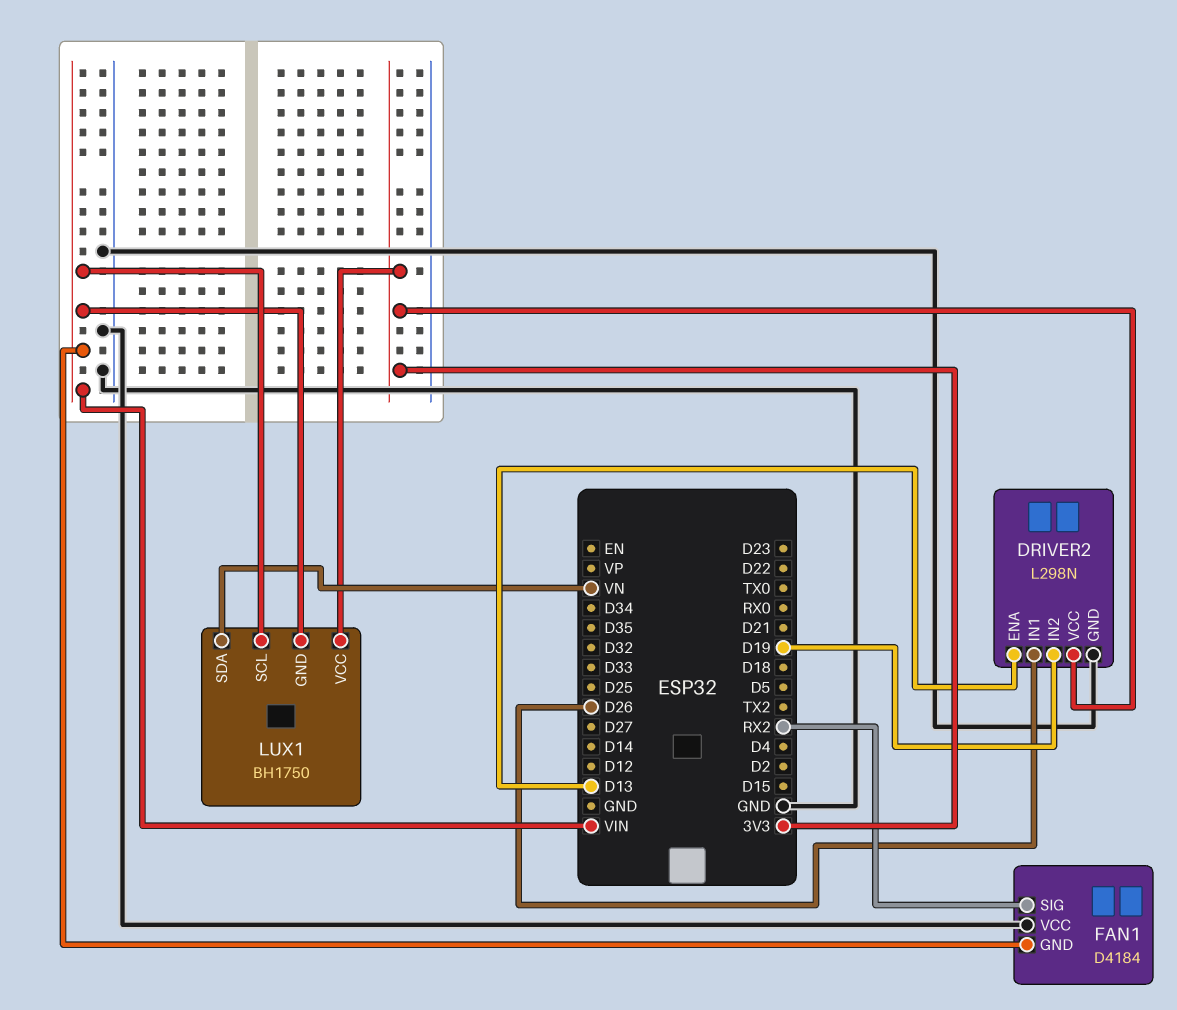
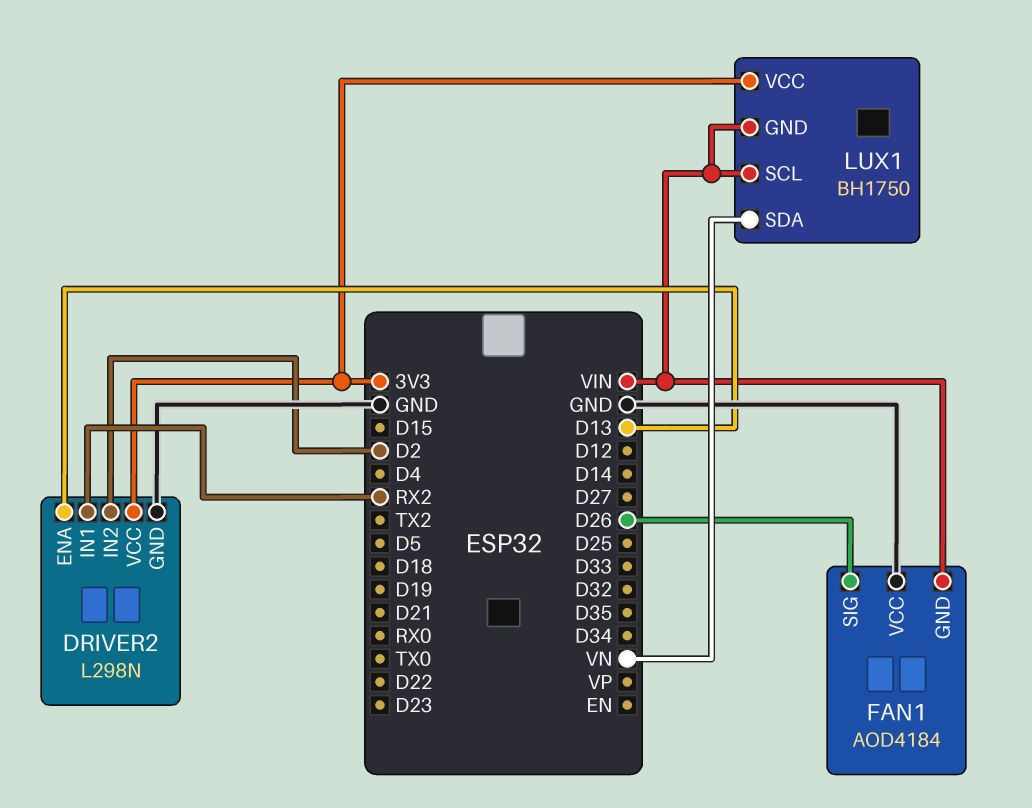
DRIVER2 pin IN1: D26 -> RX2
DRIVER2 pin IN2: D19 -> D2
FAN1: D4184 -> AOD4184
FAN1 pin SIG: RX2 -> D26

